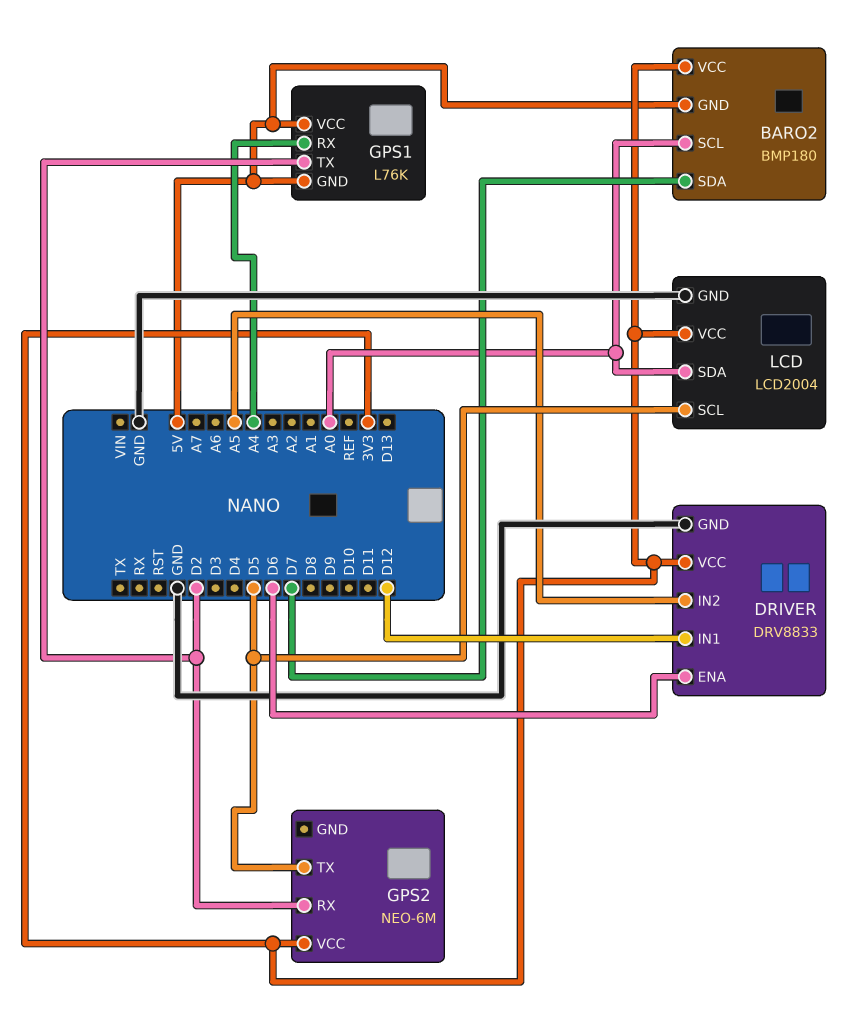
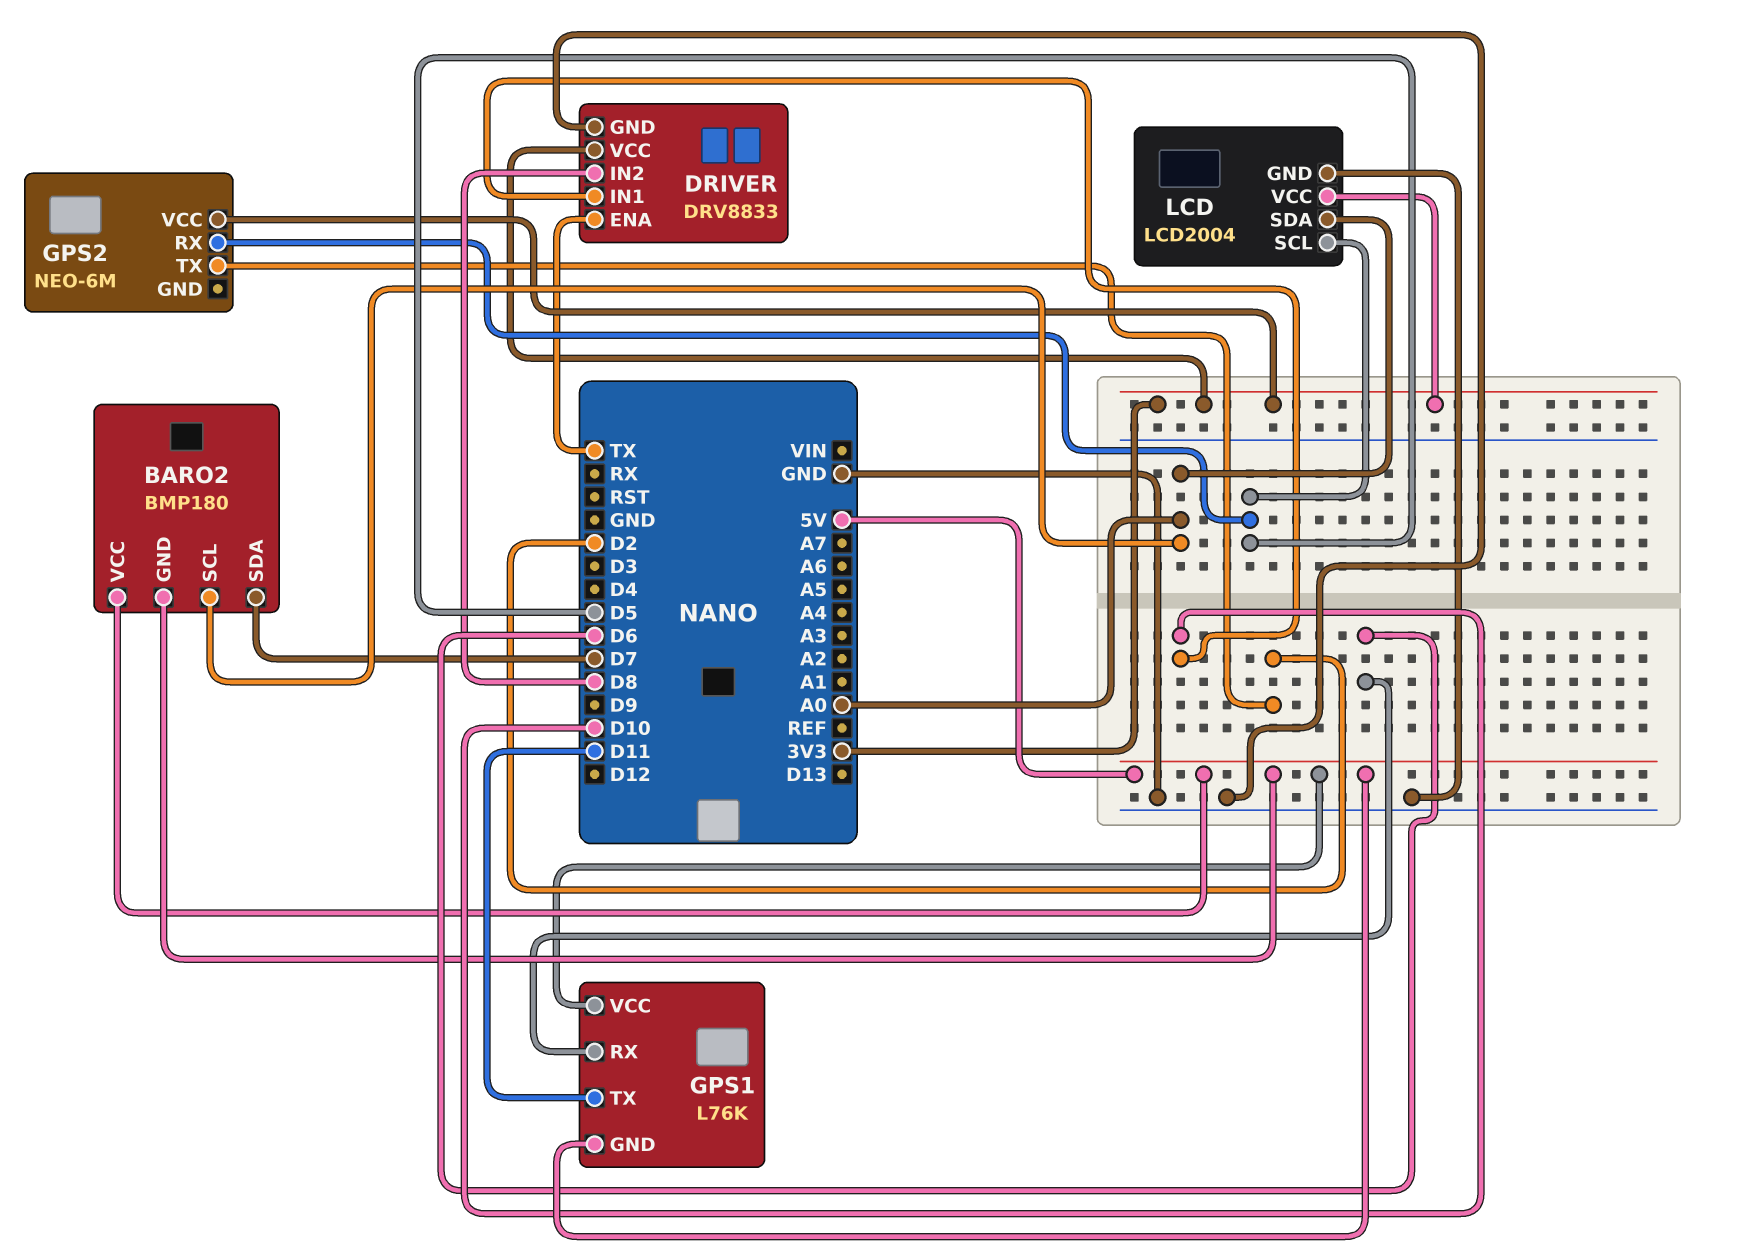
BARO2 pin VCC: 3V3 -> 5V
DRIVER pin ENA: D6 -> TX
DRIVER pin IN1: D12 -> D10
DRIVER pin IN2: A5 -> D8
GPS1 pin RX: A4 -> D6
GPS1 pin TX: D2 -> D11
GPS2 pin RX: D2 -> D5
GPS2 pin TX: D5 -> D2

